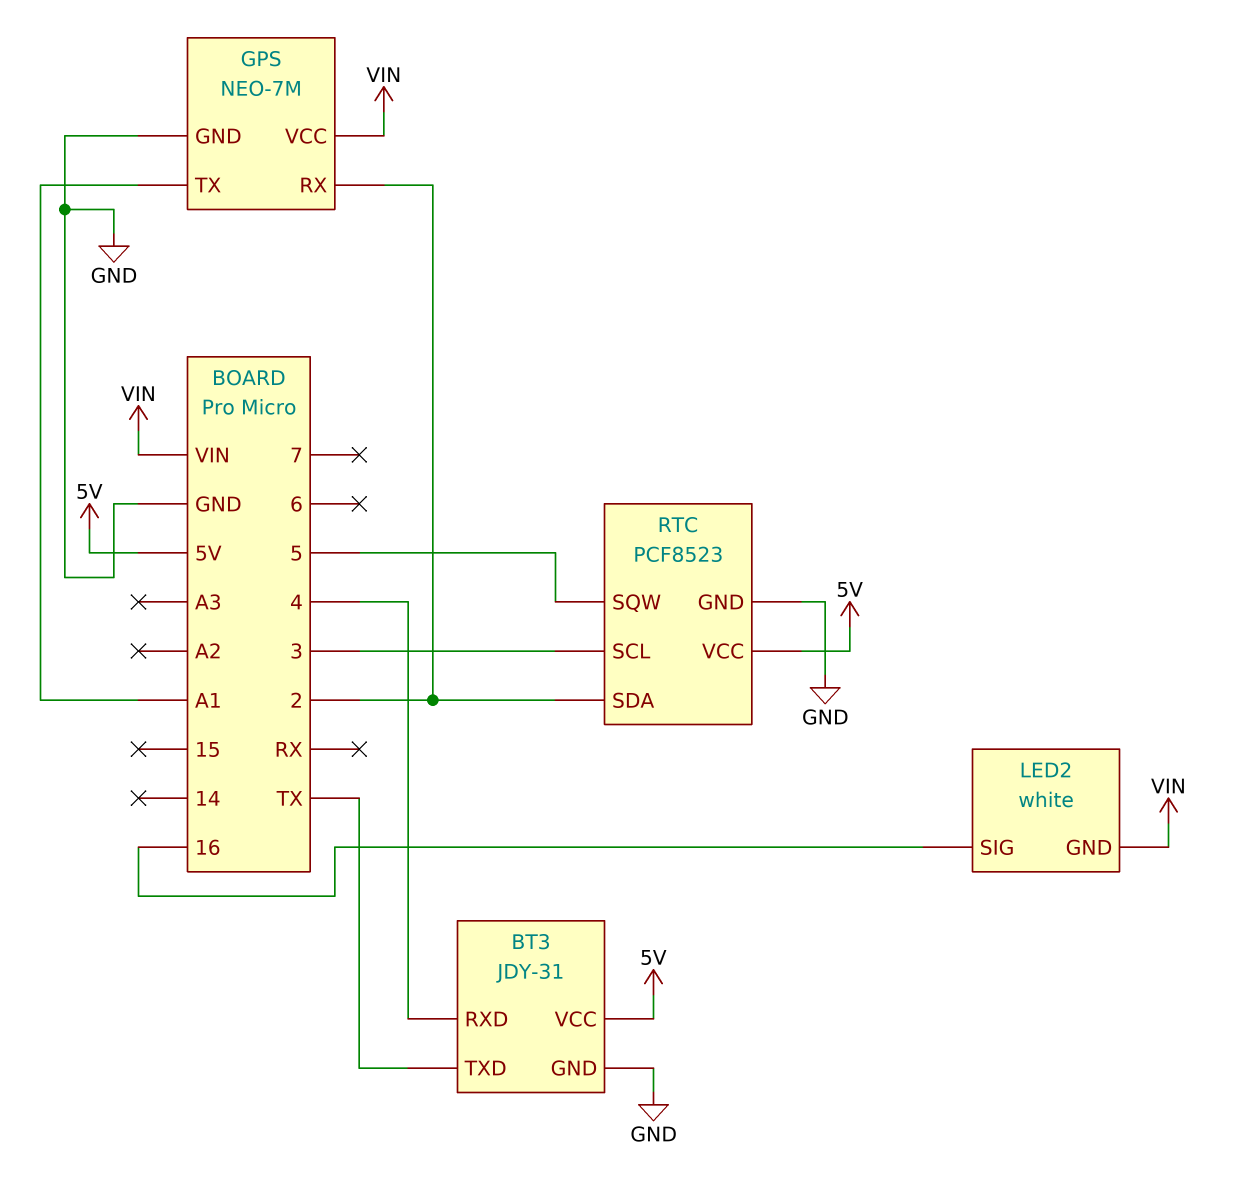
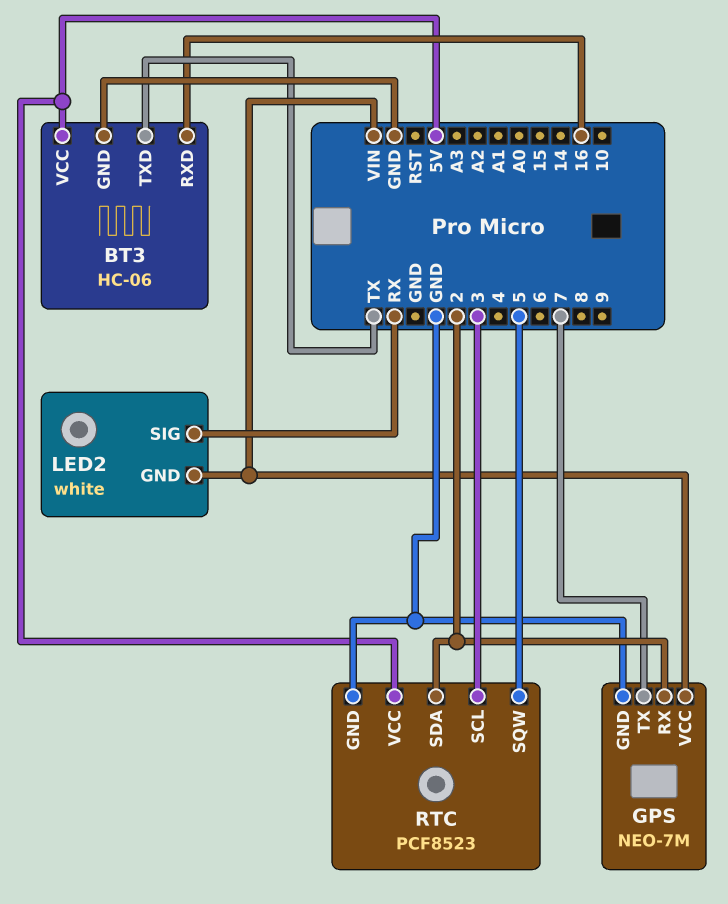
BT3: JDY-31 -> HC-06
BT3 pin RXD: 4 -> 16
GPS pin TX: A1 -> 7
LED2 pin SIG: 16 -> RX

